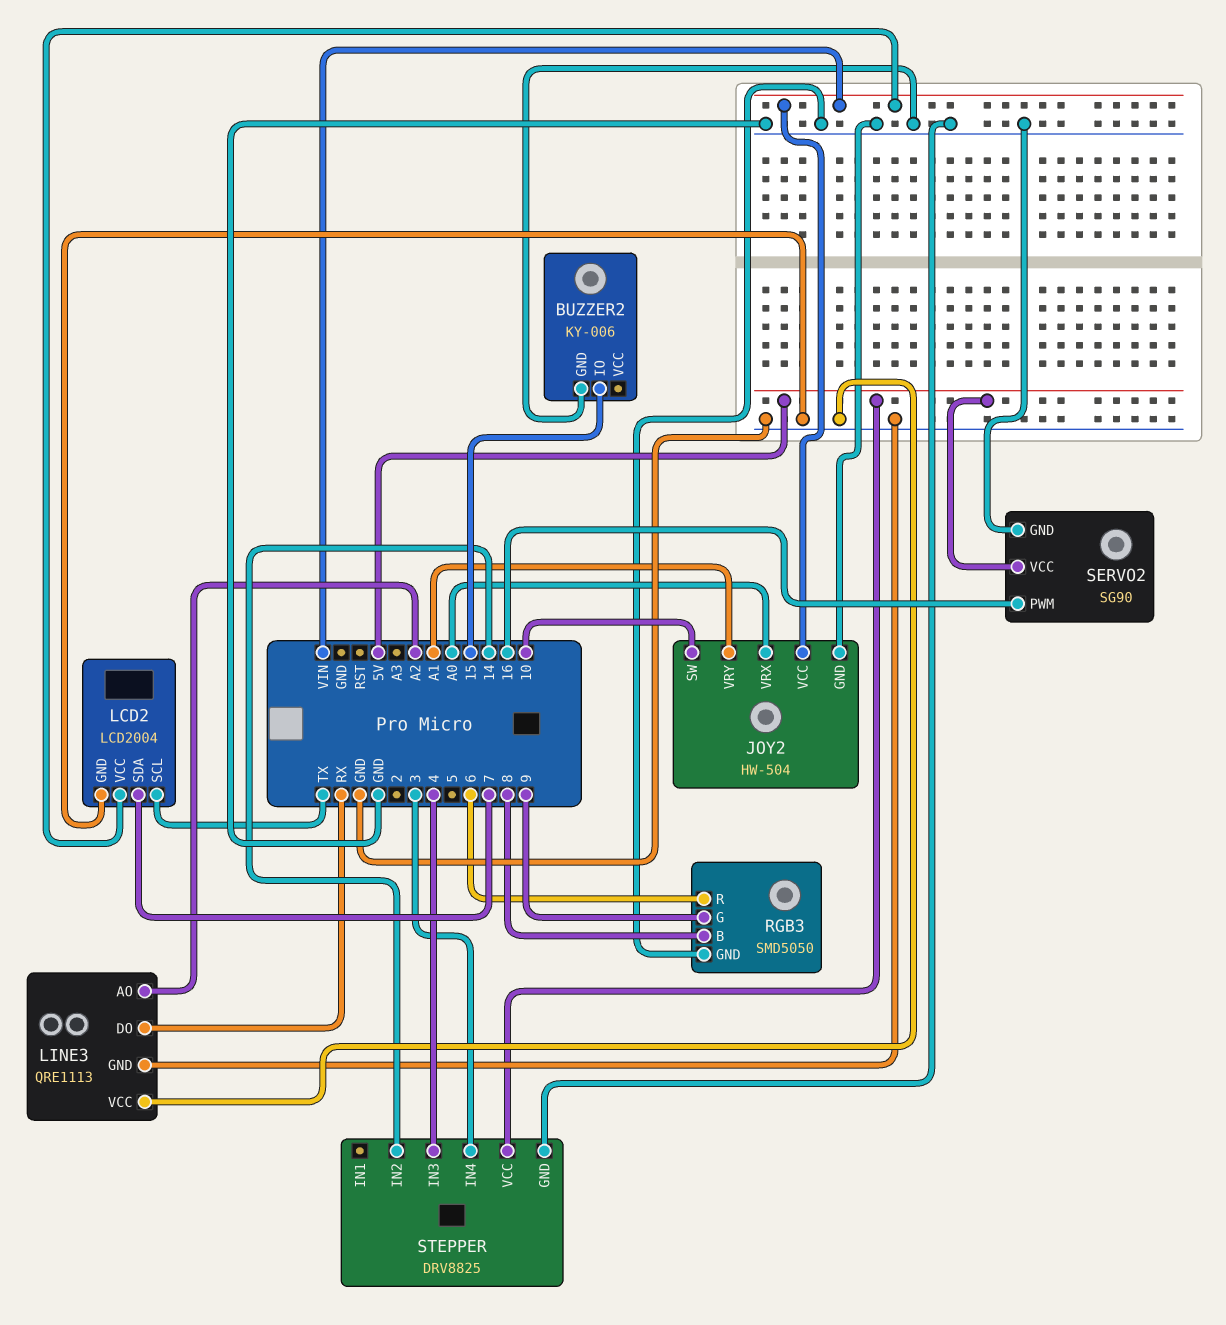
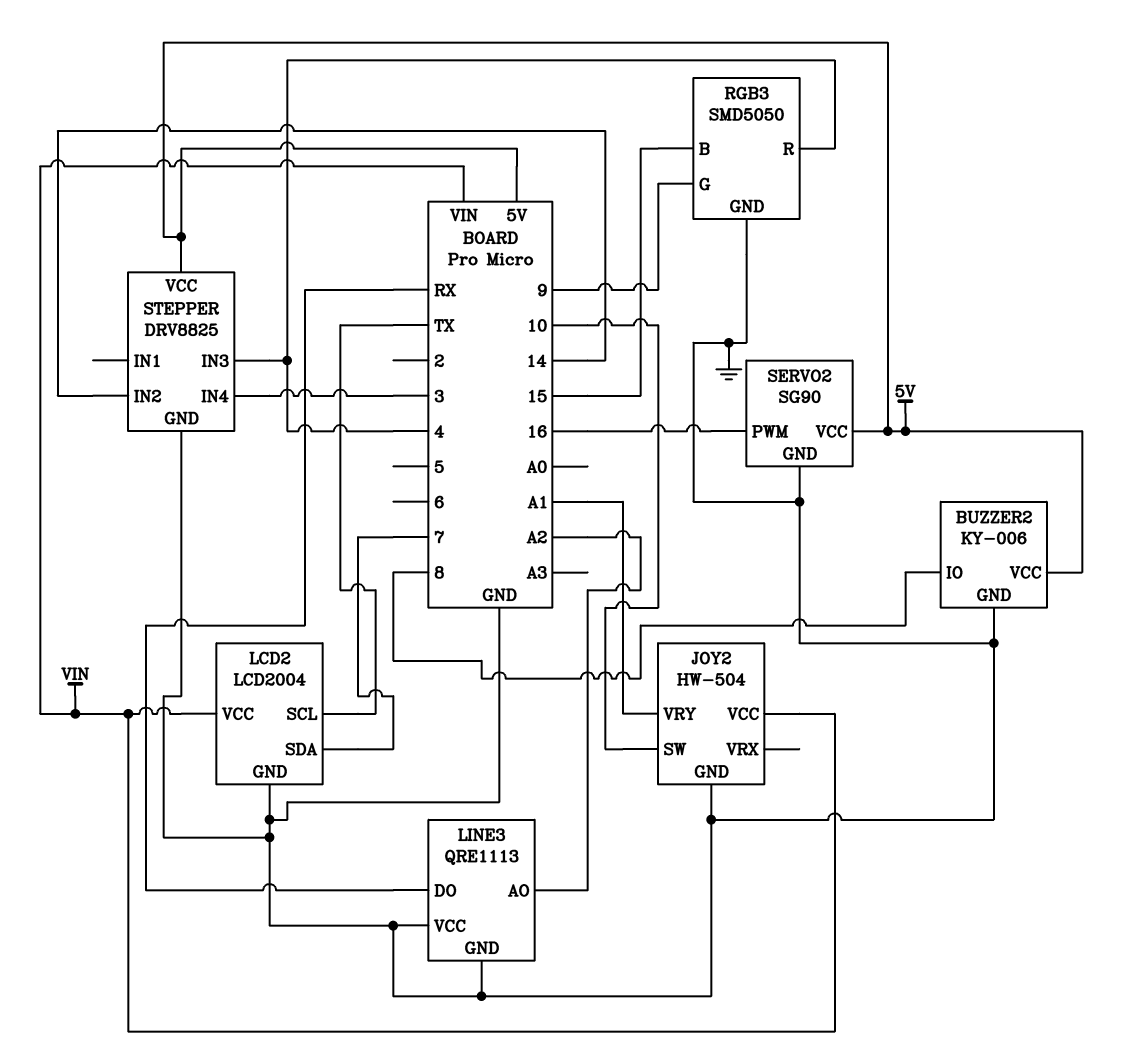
BUZZER2 pin IO: 15 -> 8
BUZZER2 pin VCC: none -> 5V
JOY2 pin VRX: A0 -> none
RGB3 pin B: 8 -> 15
RGB3 pin R: 6 -> 4

